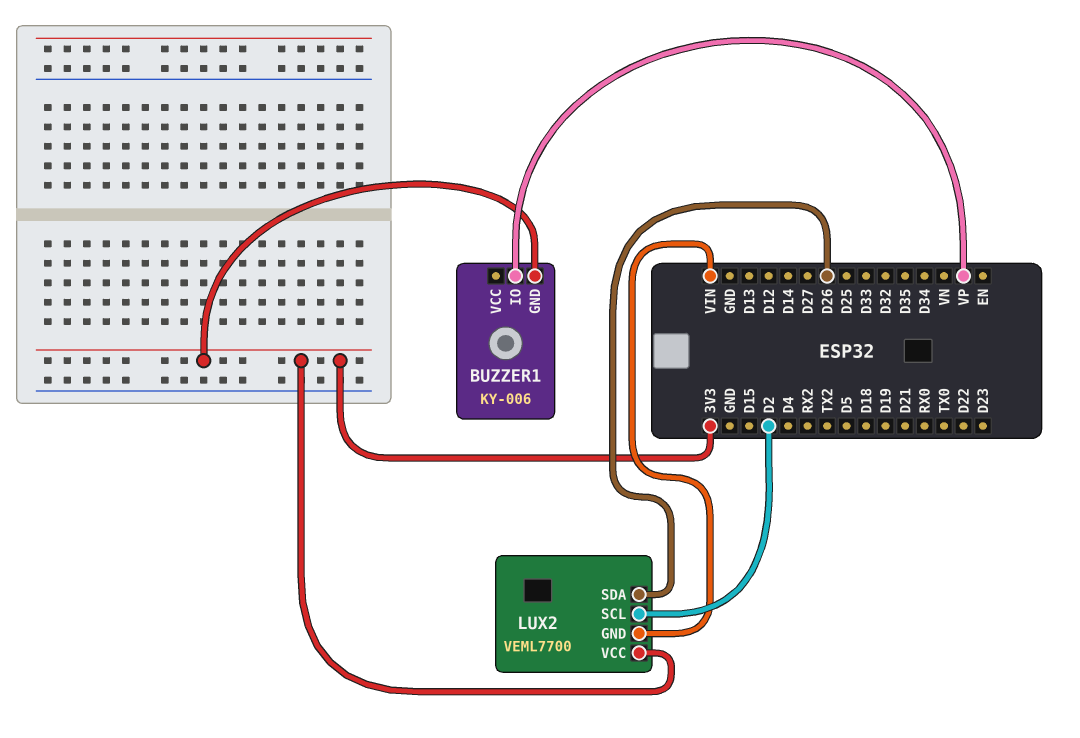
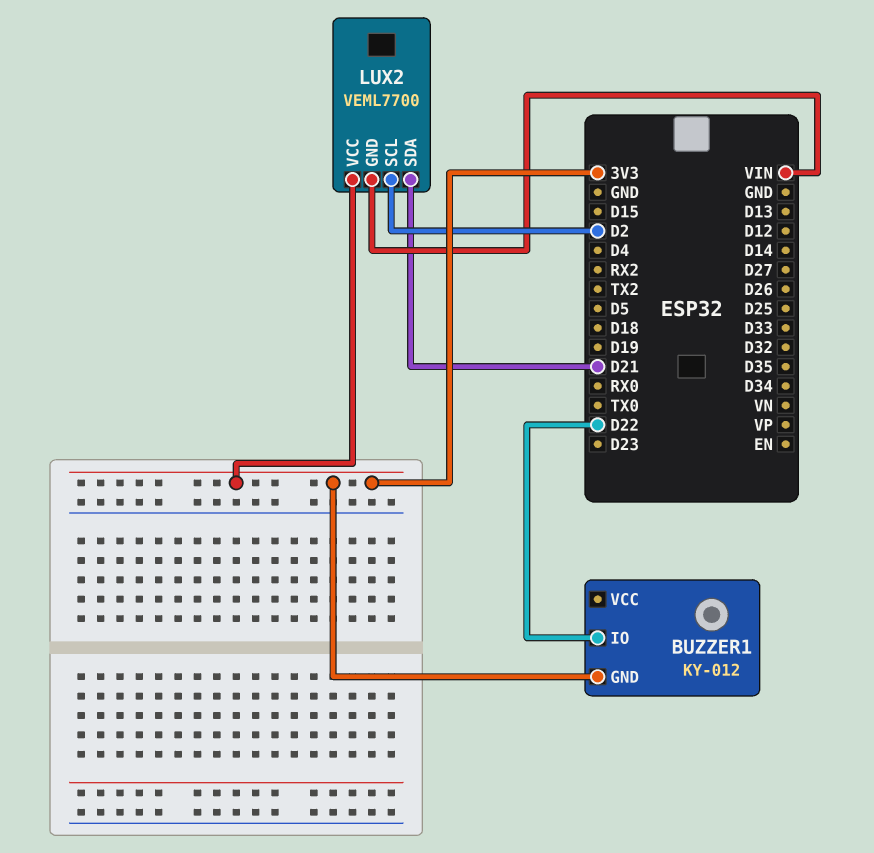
BUZZER1: KY-006 -> KY-012
BUZZER1 pin IO: VP -> D22
LUX2 pin SDA: D26 -> D21

